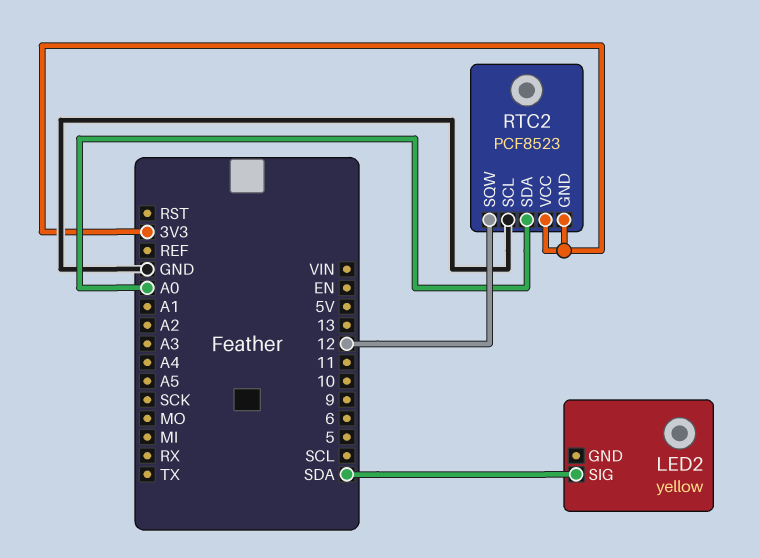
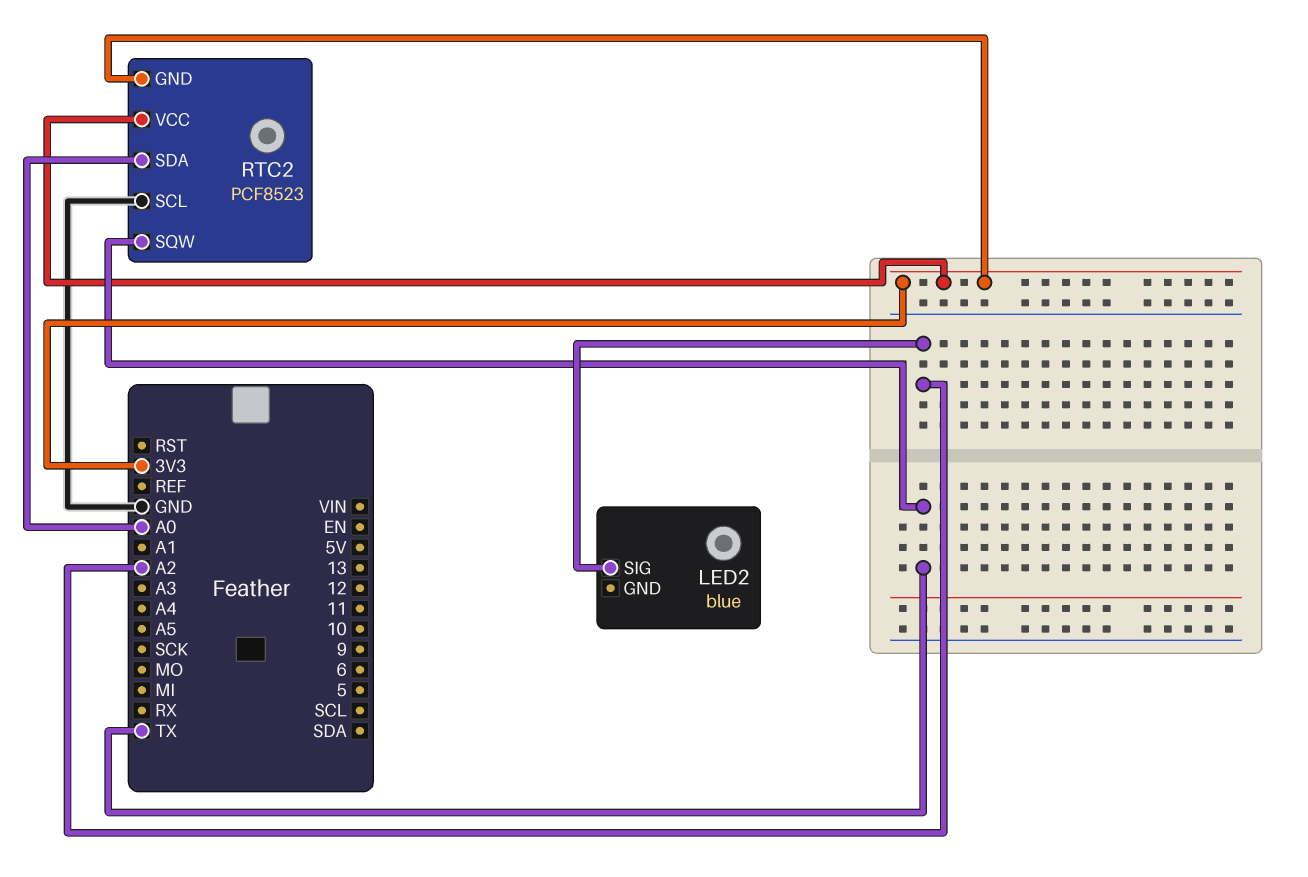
LED2: yellow -> blue
LED2 pin SIG: SDA -> A2
RTC2 pin SQW: 12 -> TX

